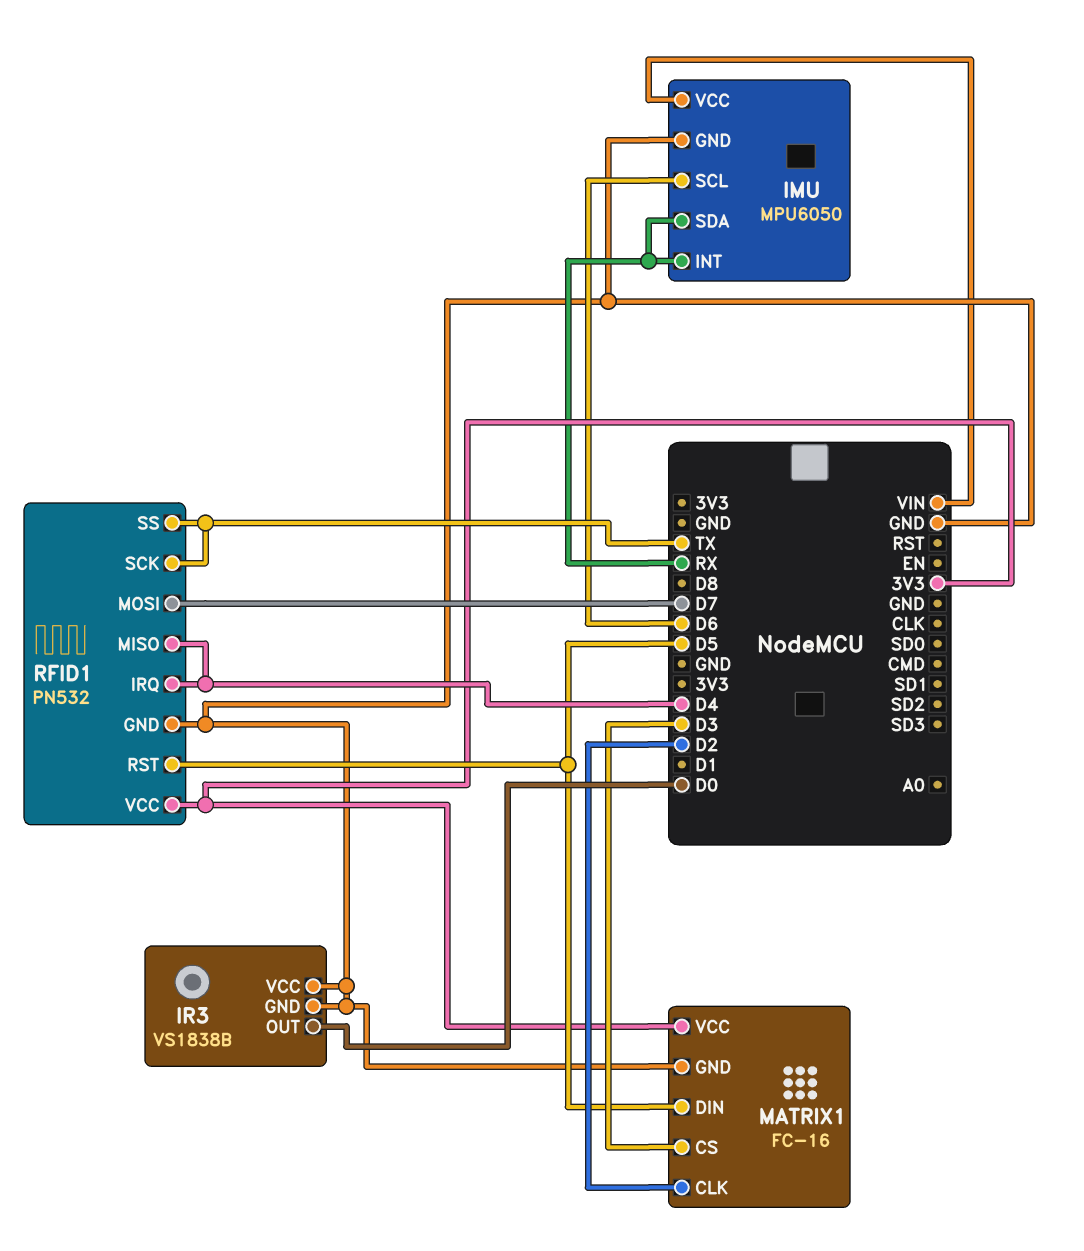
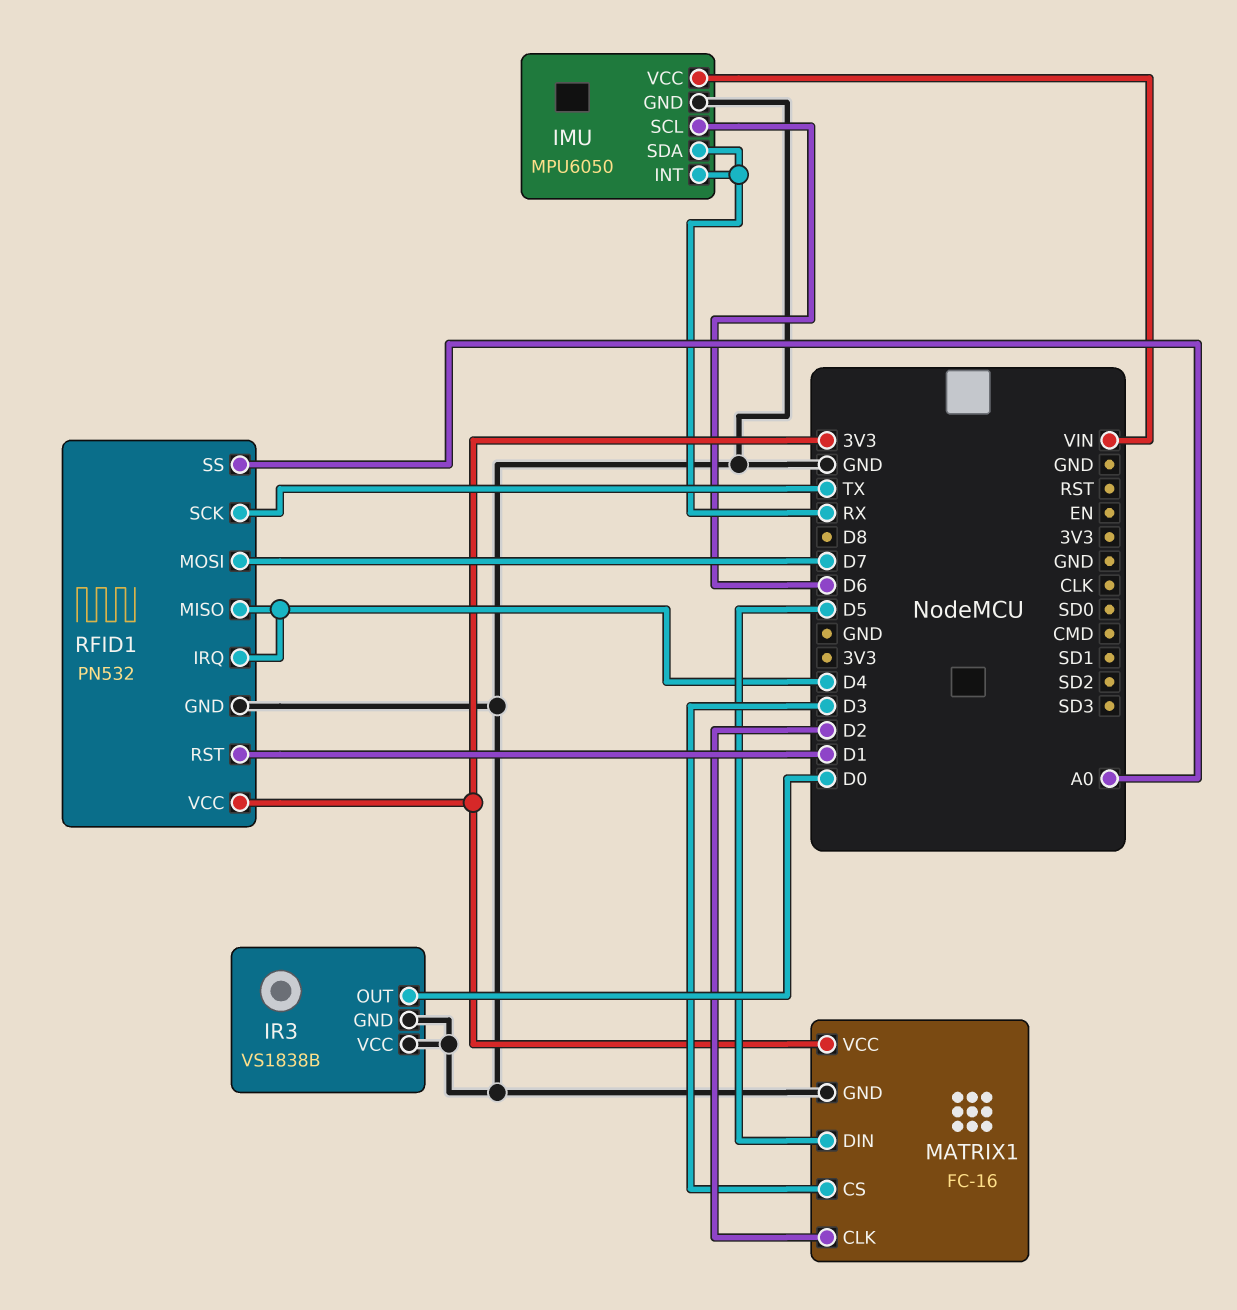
RFID1 pin RST: D5 -> D1
RFID1 pin SS: TX -> A0

